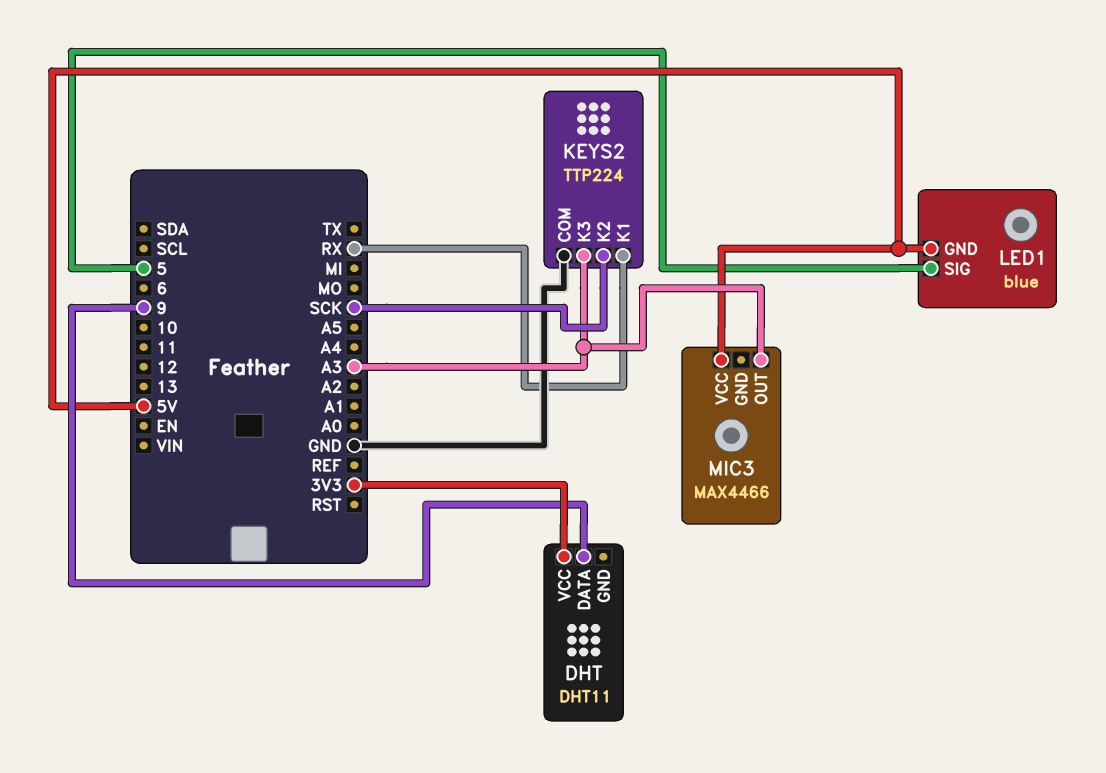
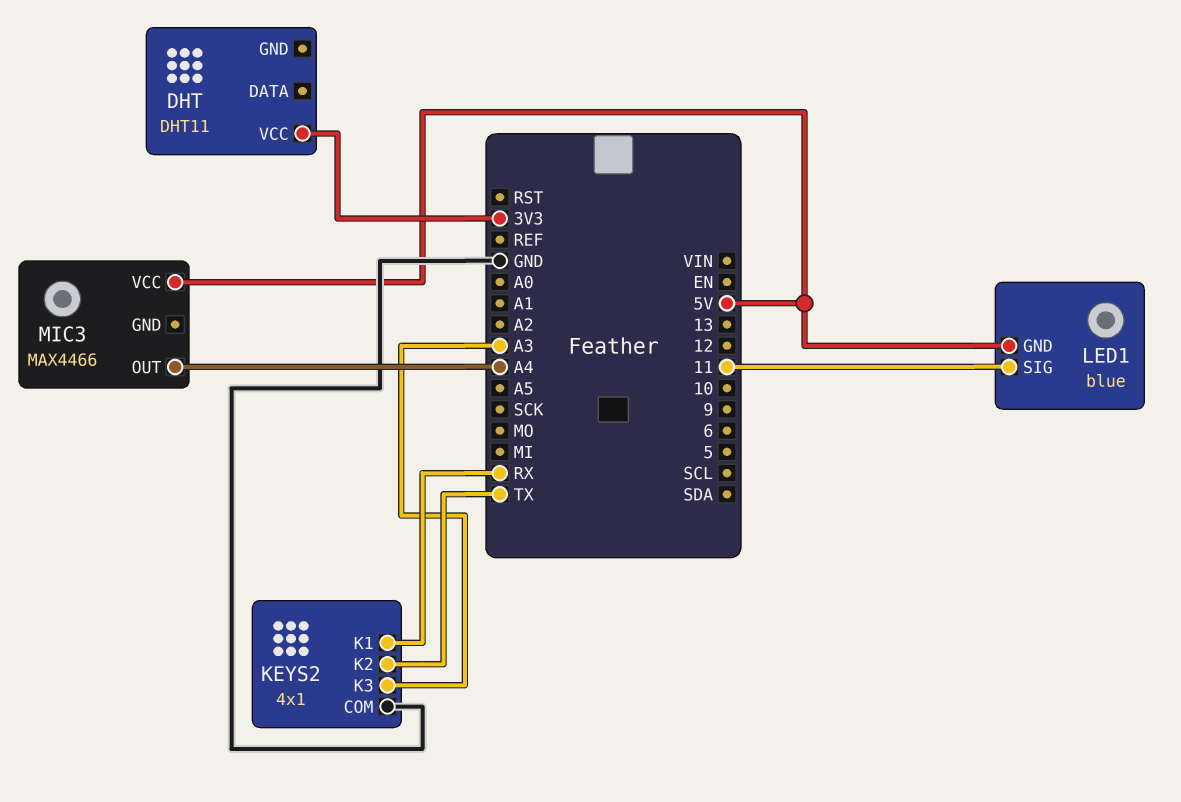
DHT pin DATA: 9 -> none
KEYS2: TTP224 -> 4x1
KEYS2 pin K2: SCK -> TX
LED1 pin SIG: 5 -> 11
MIC3 pin OUT: A3 -> A4

